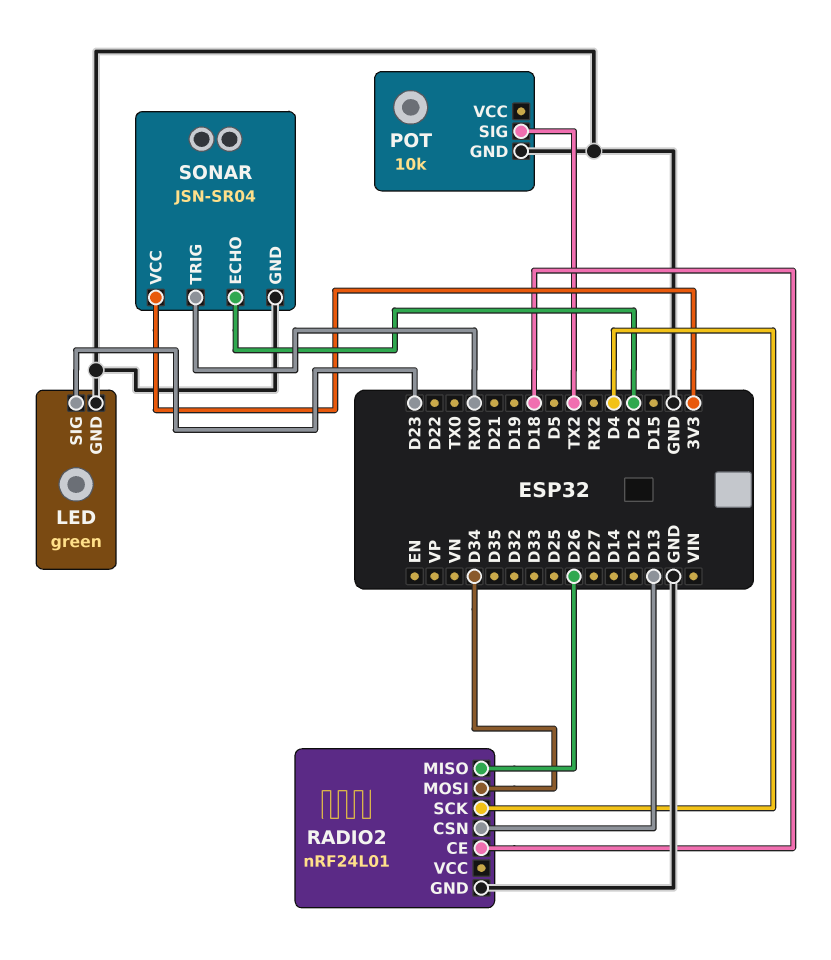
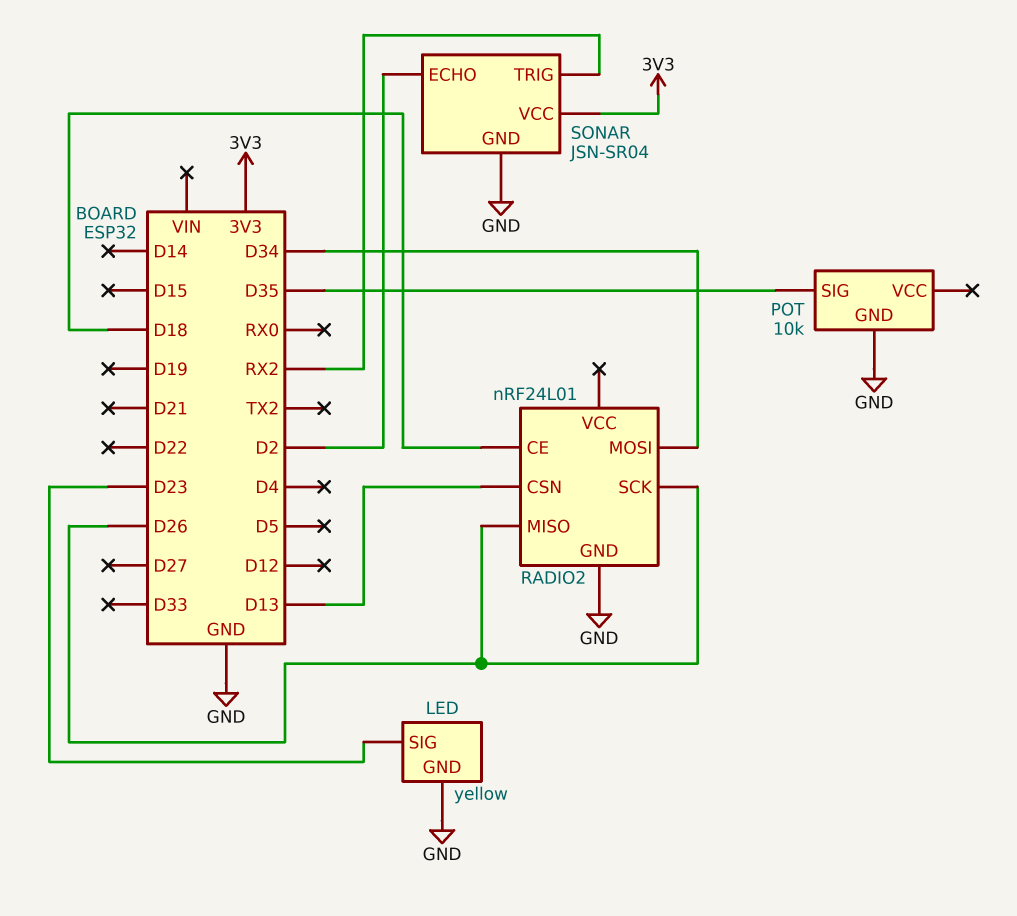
LED: green -> yellow
POT pin SIG: TX2 -> D35
RADIO2 pin SCK: D4 -> D26
SONAR pin TRIG: RX0 -> RX2

